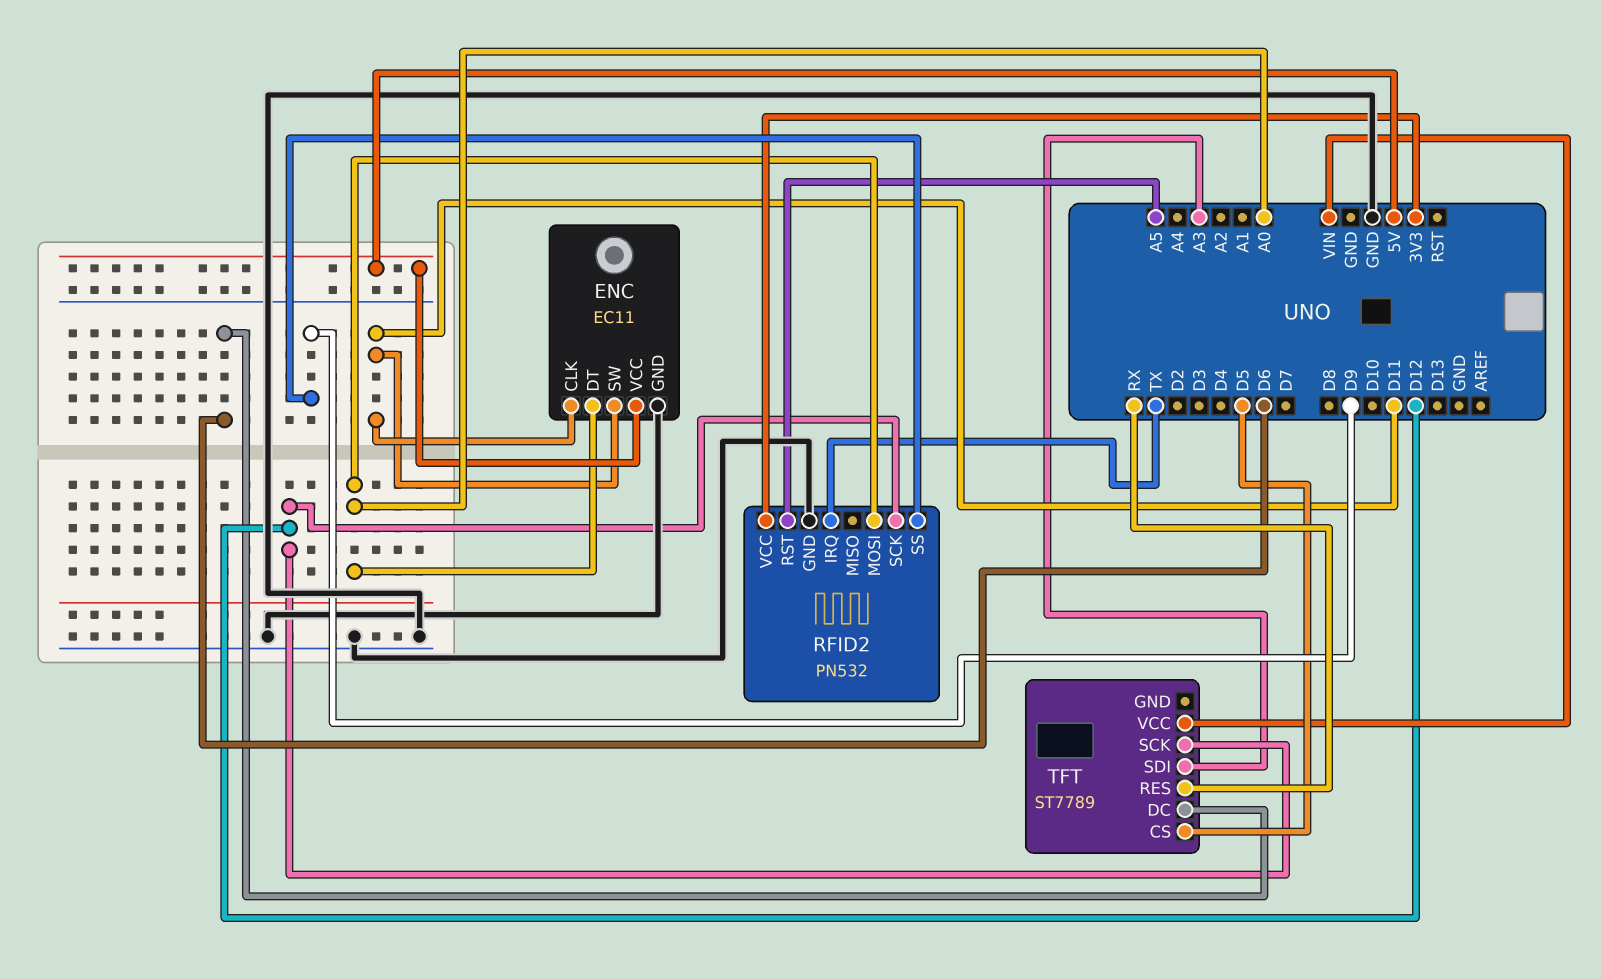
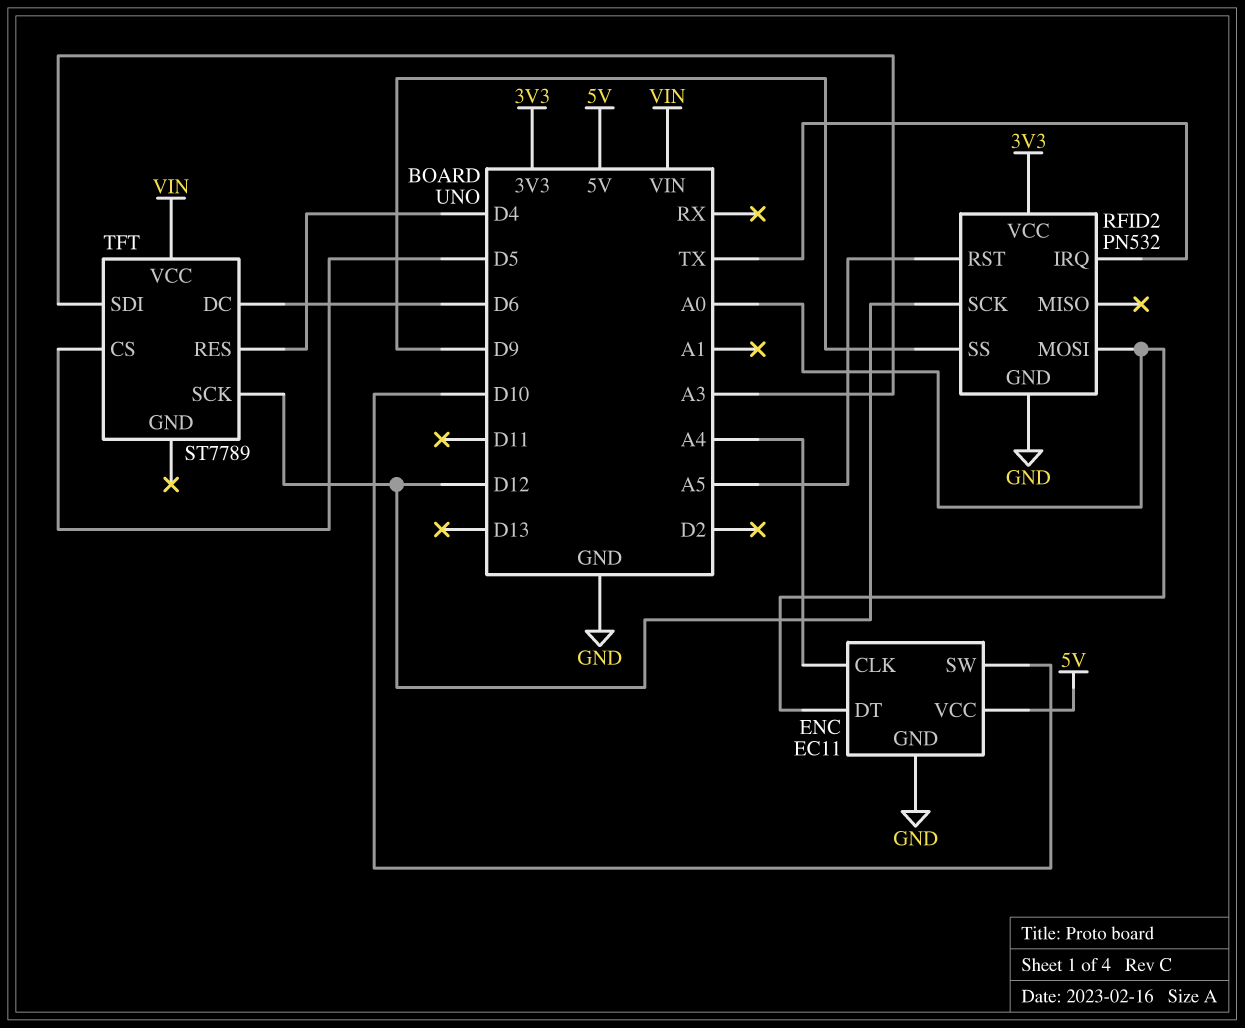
ENC pin CLK: D11 -> A4
ENC pin SW: D11 -> D10
TFT pin RES: RX -> D4

